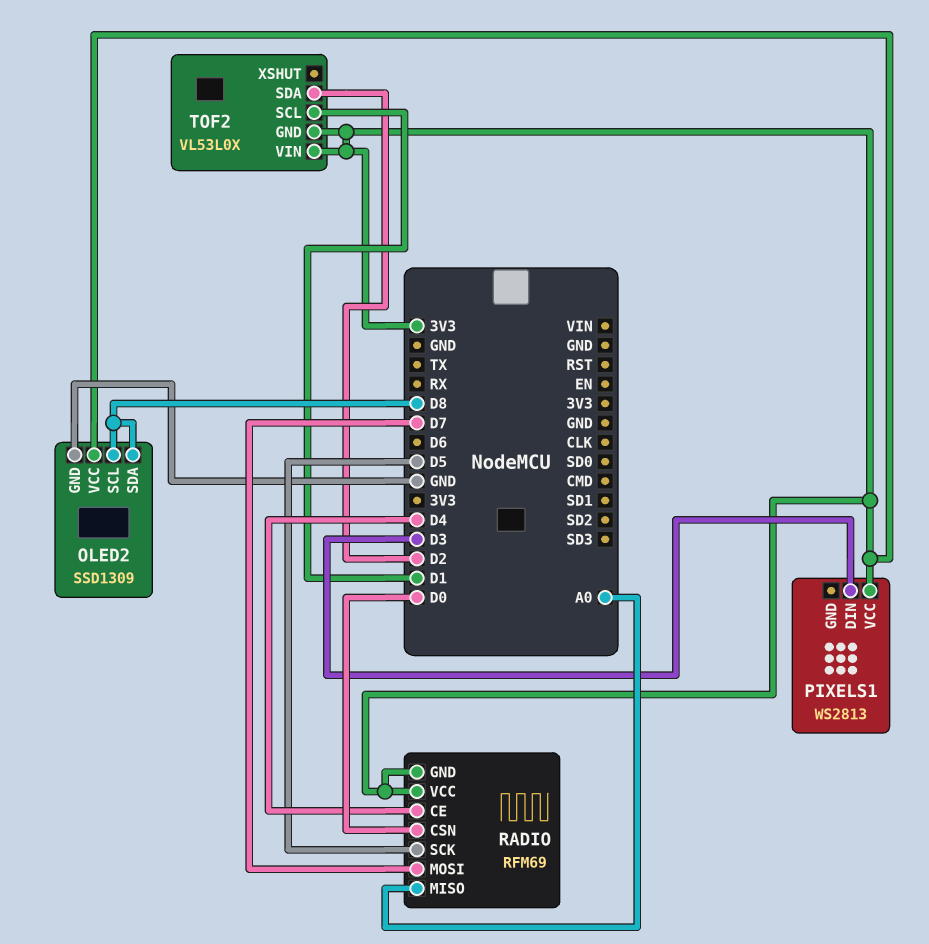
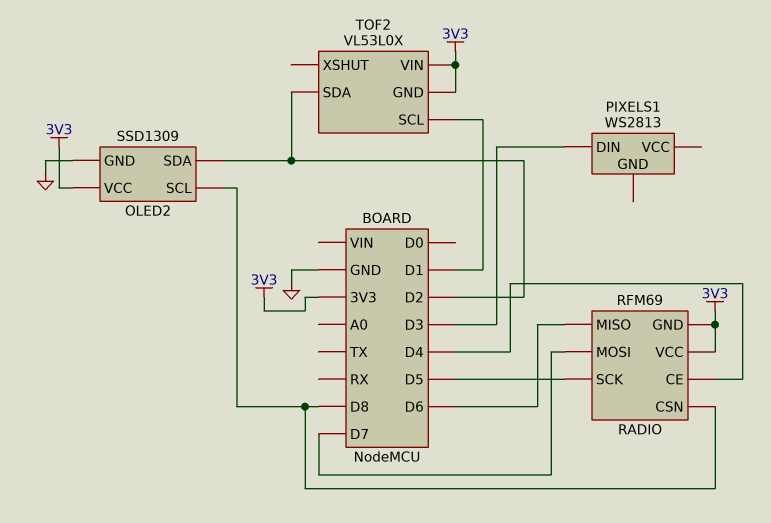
OLED2 pin SDA: D8 -> D2
PIXELS1 pin VCC: 3V3 -> none
RADIO pin CSN: D0 -> D8
RADIO pin MISO: A0 -> D6

